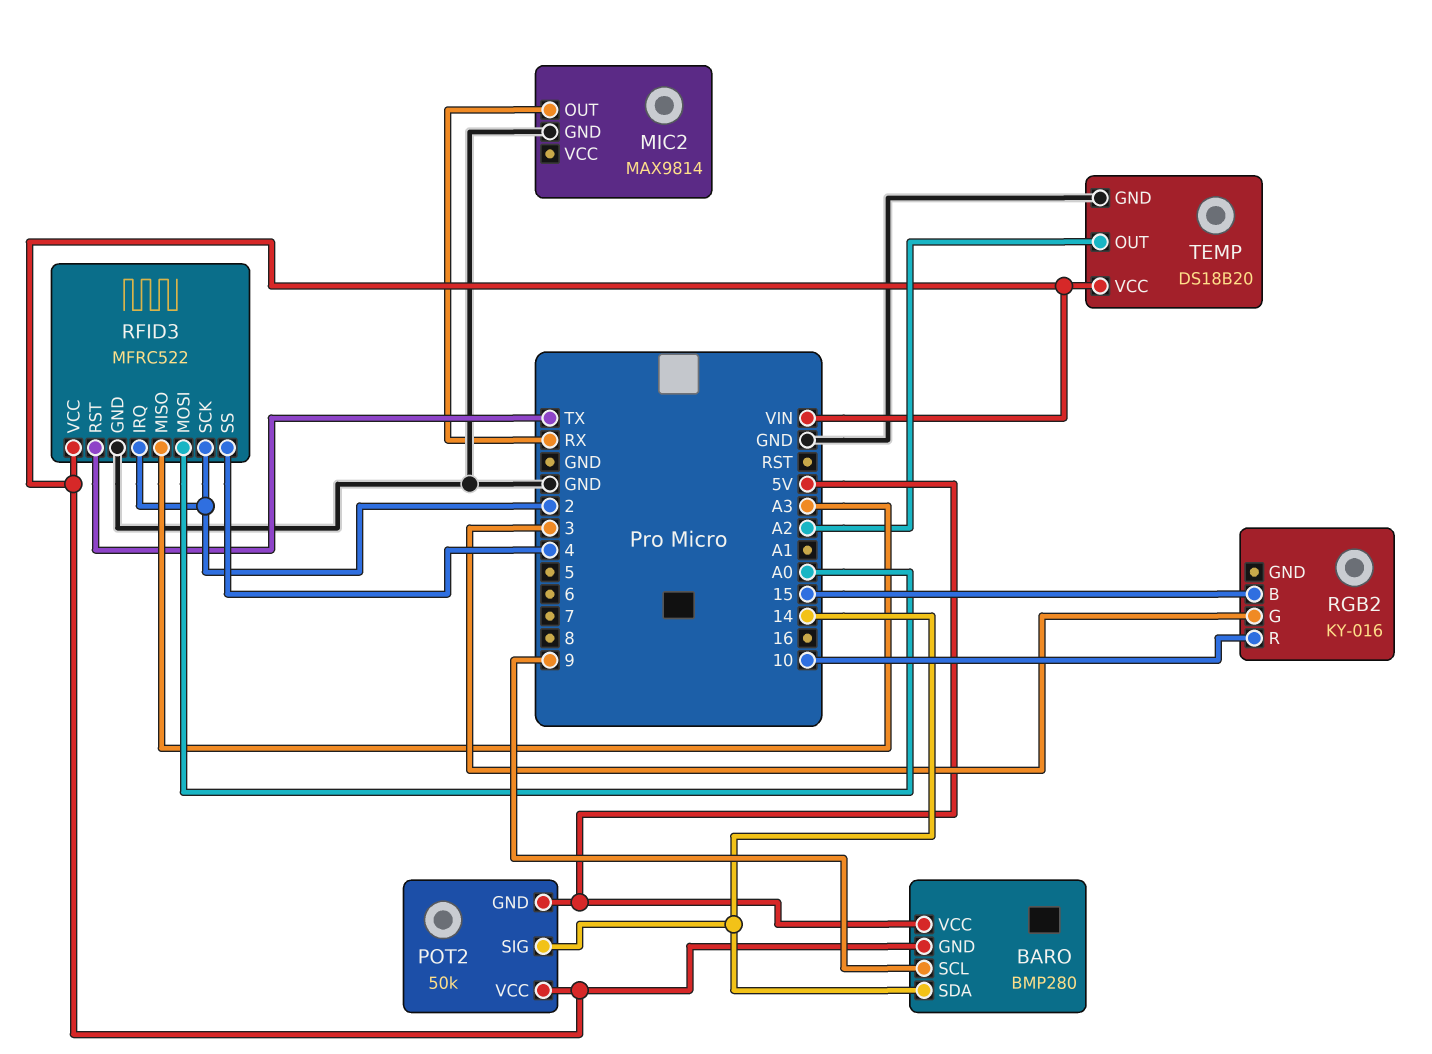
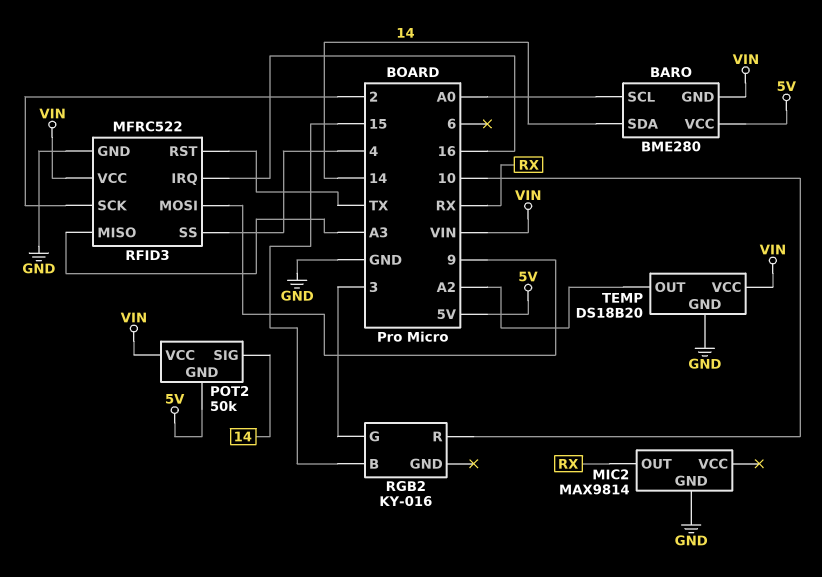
BARO: BMP280 -> BME280
BARO pin SCL: 9 -> A0
RFID3 pin IRQ: 2 -> 16
RFID3 pin MOSI: A0 -> 9

